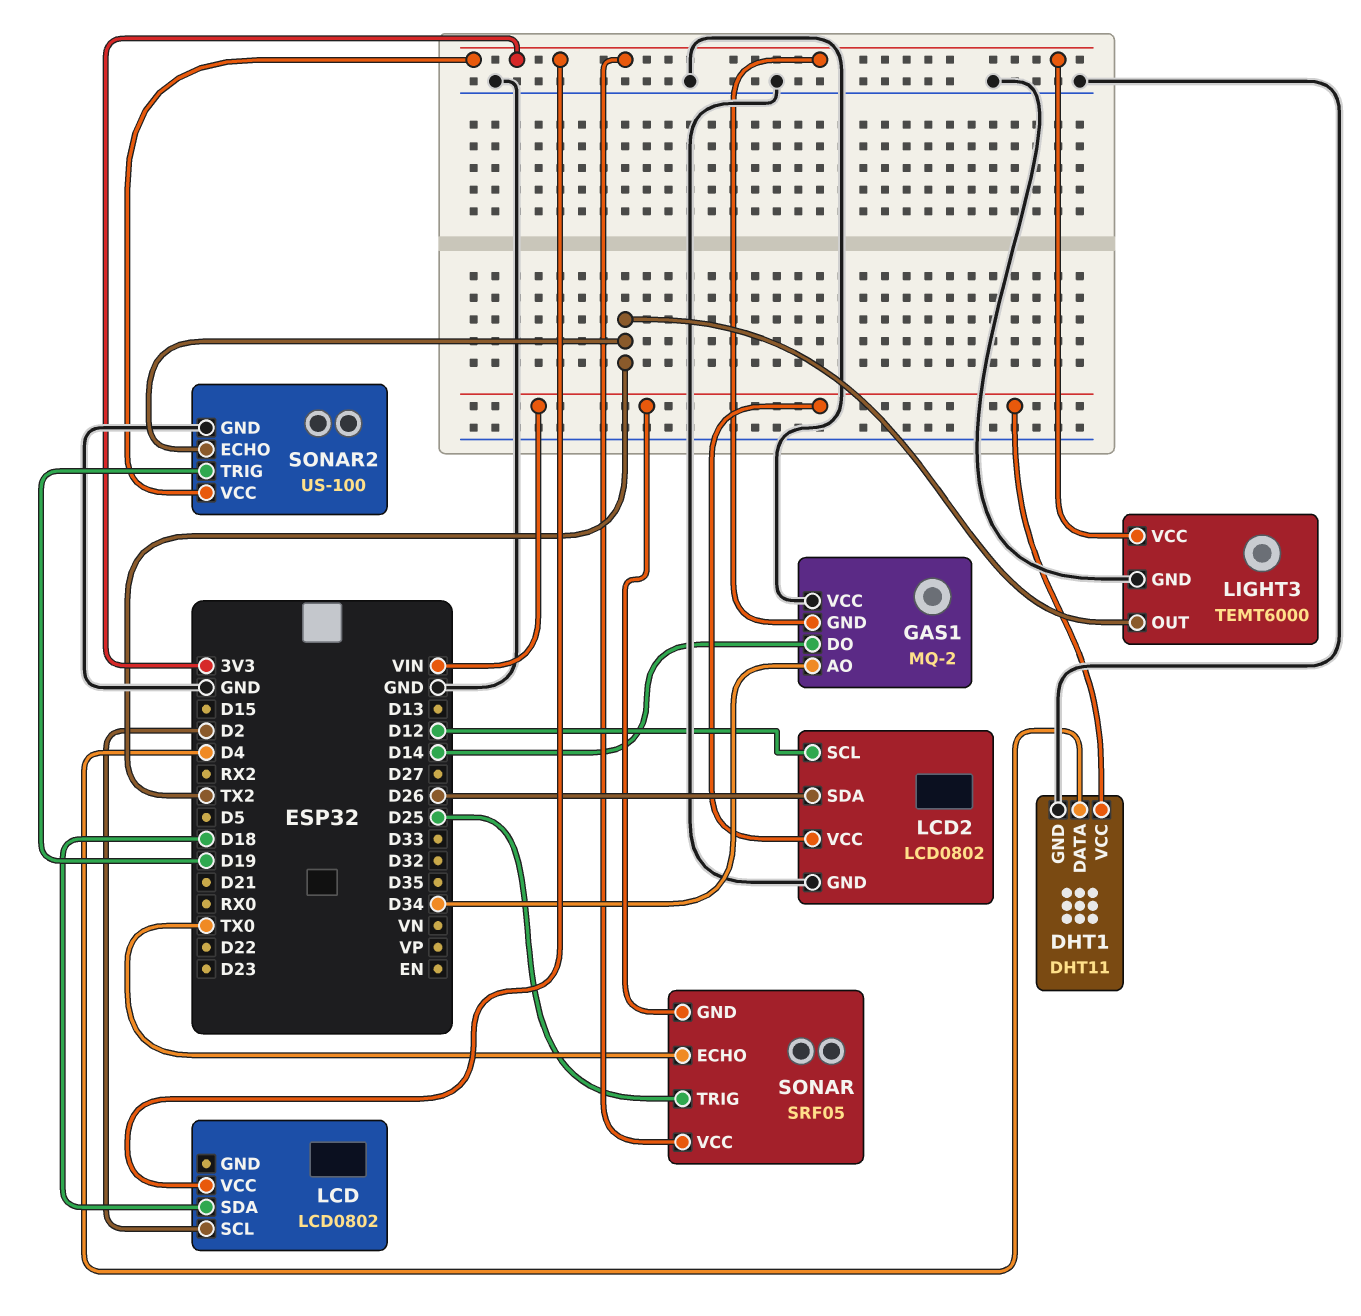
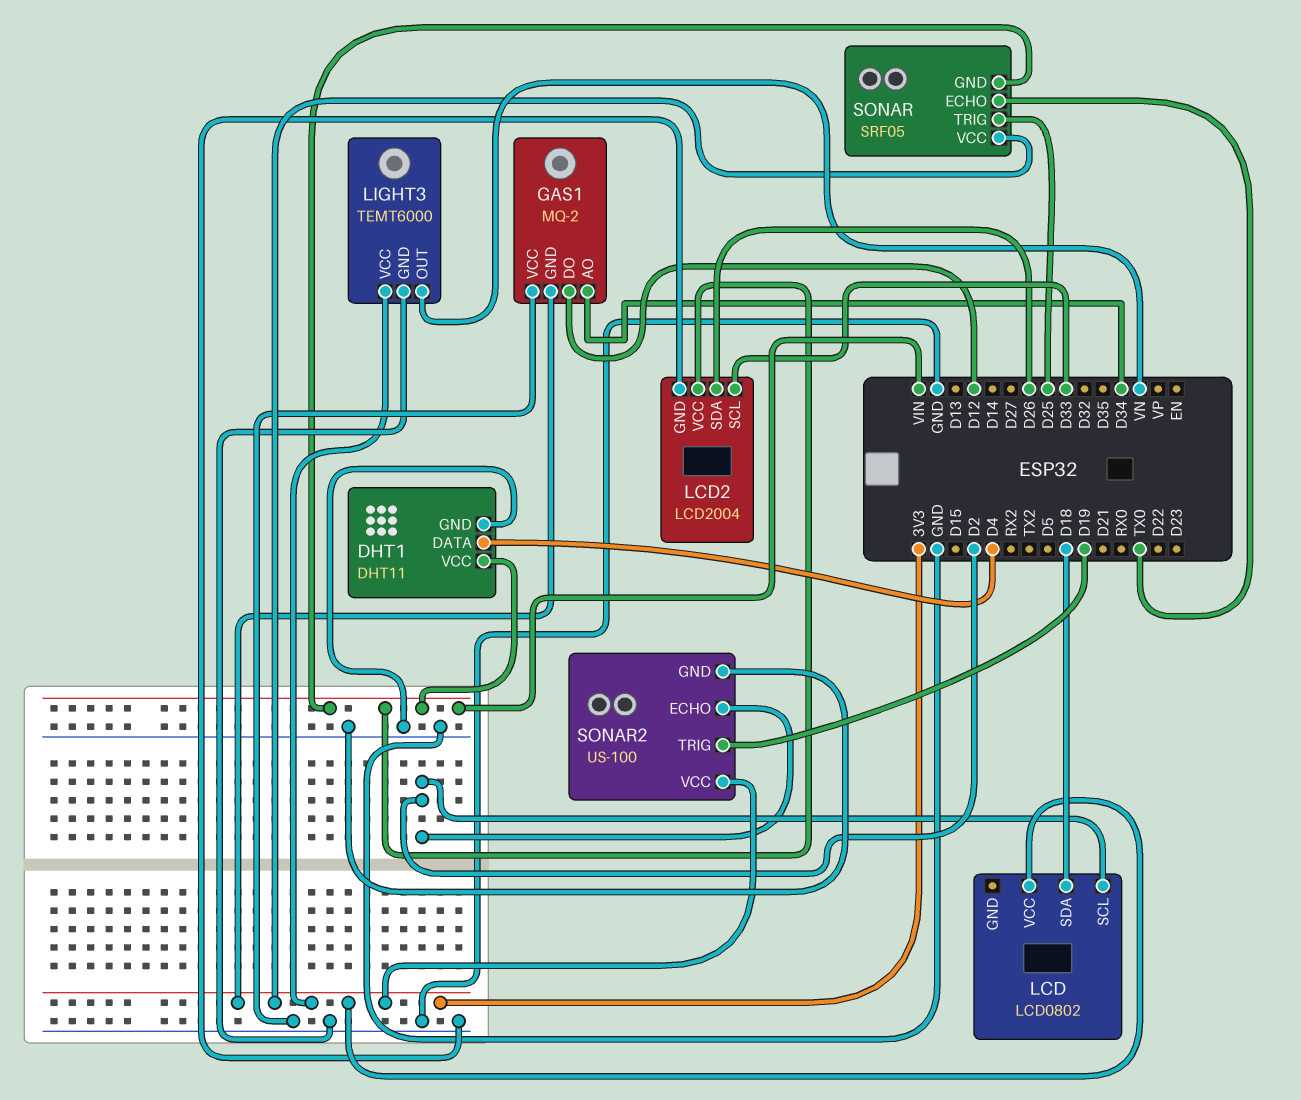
GAS1 pin DO: D14 -> D12
LCD2: LCD0802 -> LCD2004
LCD2 pin SCL: D12 -> D33
LIGHT3 pin OUT: TX2 -> VN
SONAR2 pin ECHO: TX2 -> D2

